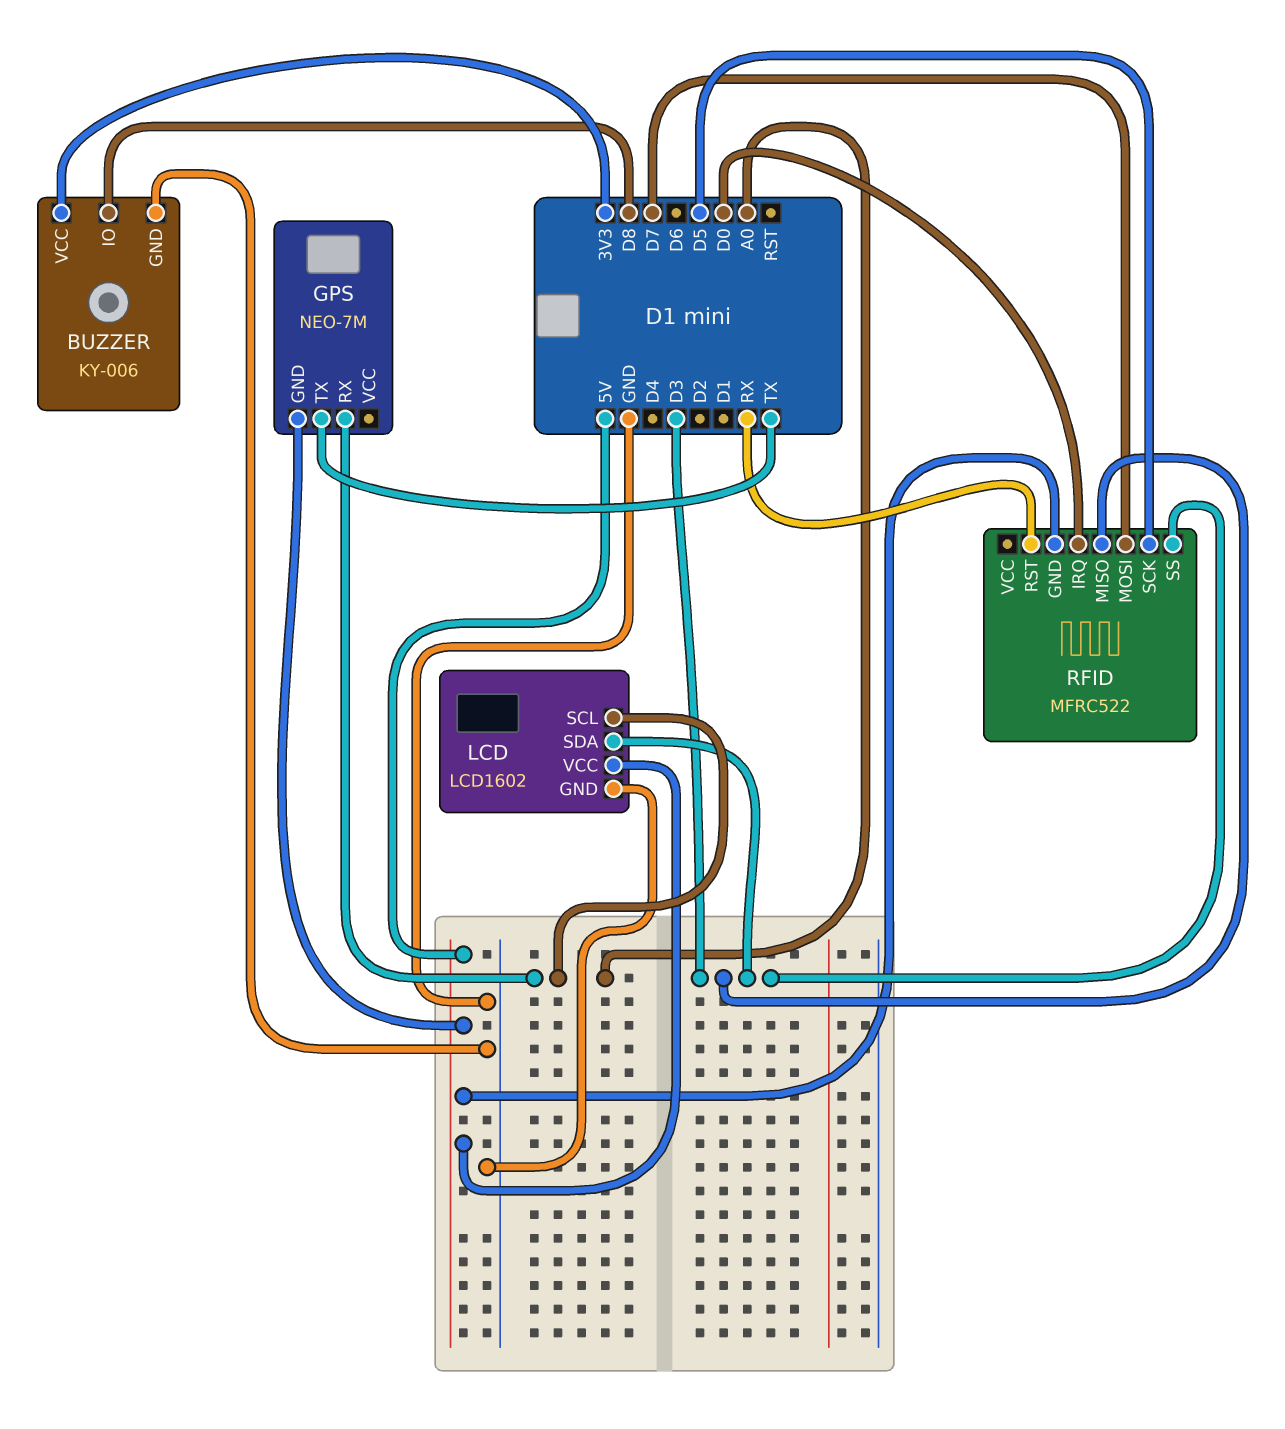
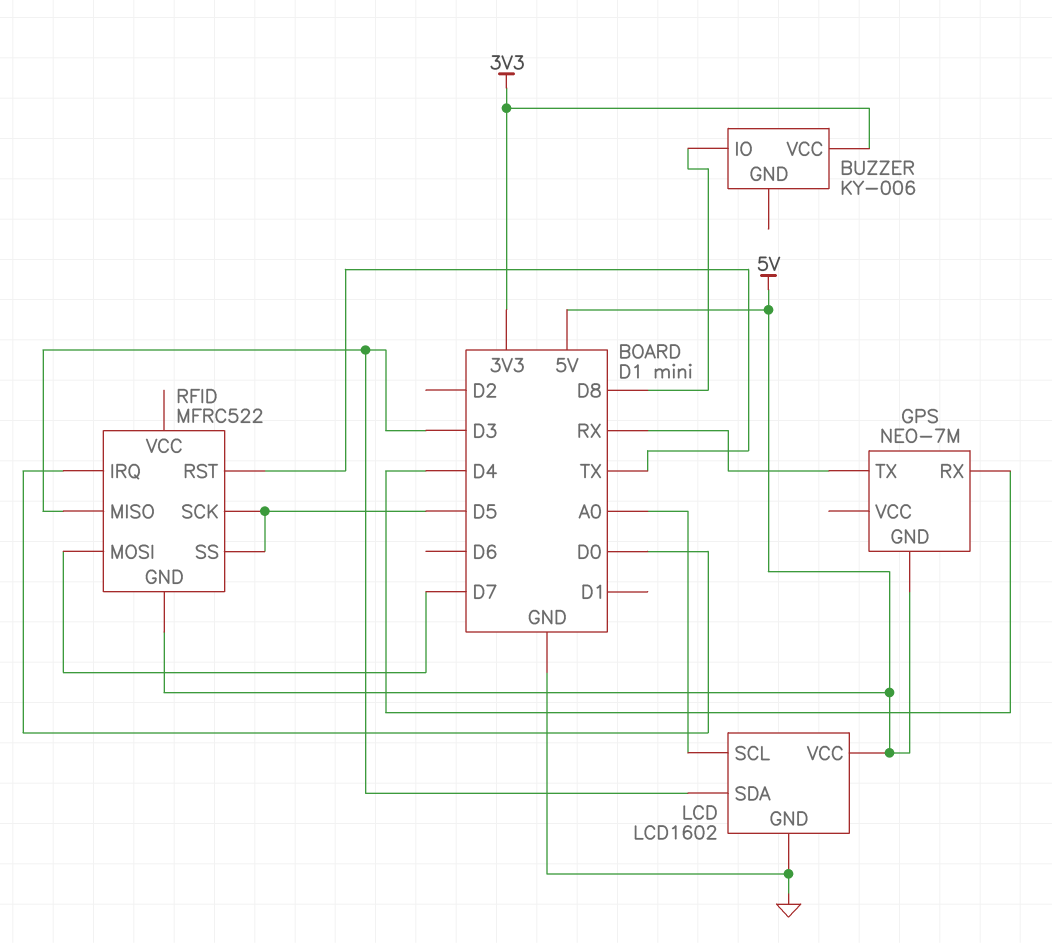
BUZZER pin GND: GND -> none
GPS pin RX: A0 -> D4
GPS pin TX: TX -> RX
RFID pin RST: RX -> TX
RFID pin SS: D3 -> D5

